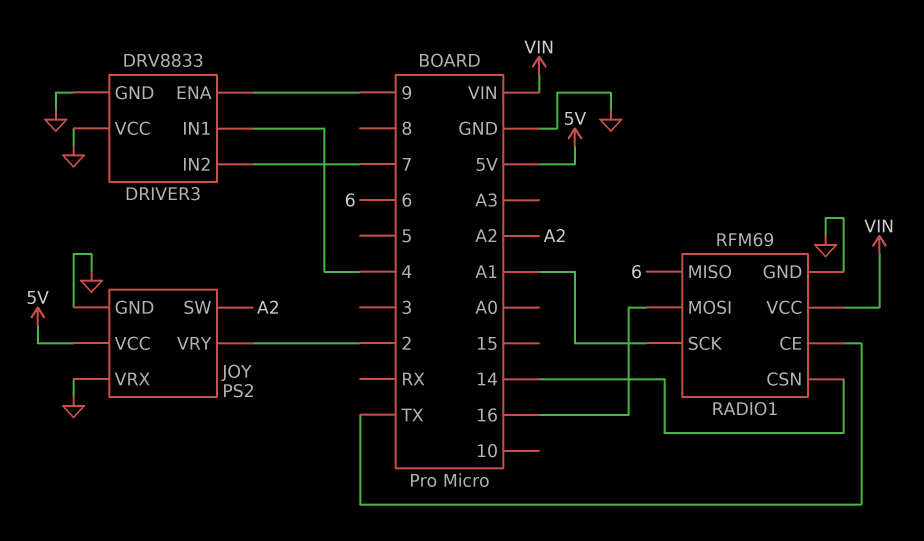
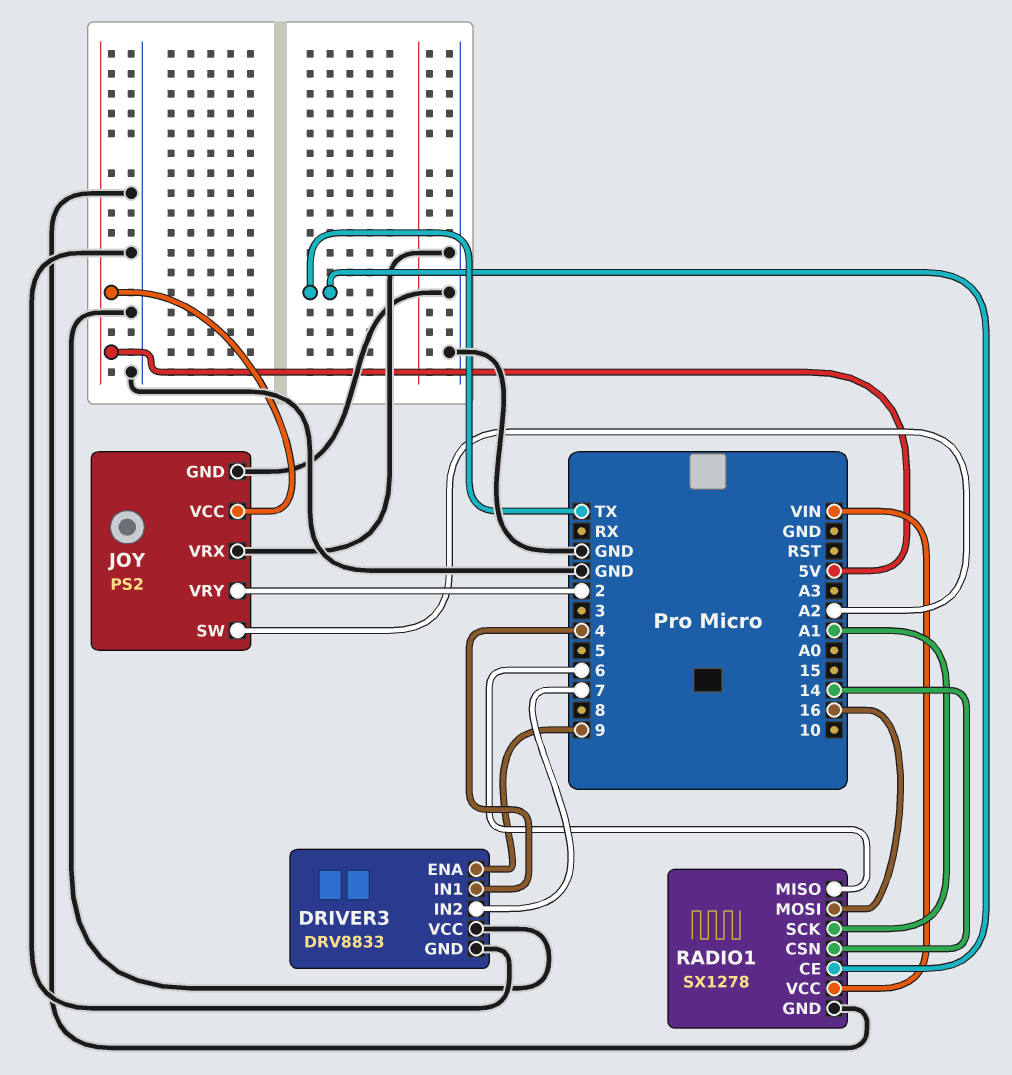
RADIO1: RFM69 -> SX1278

